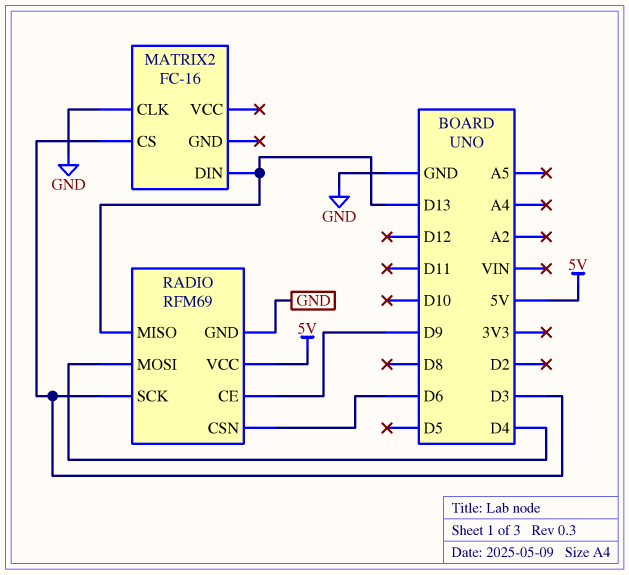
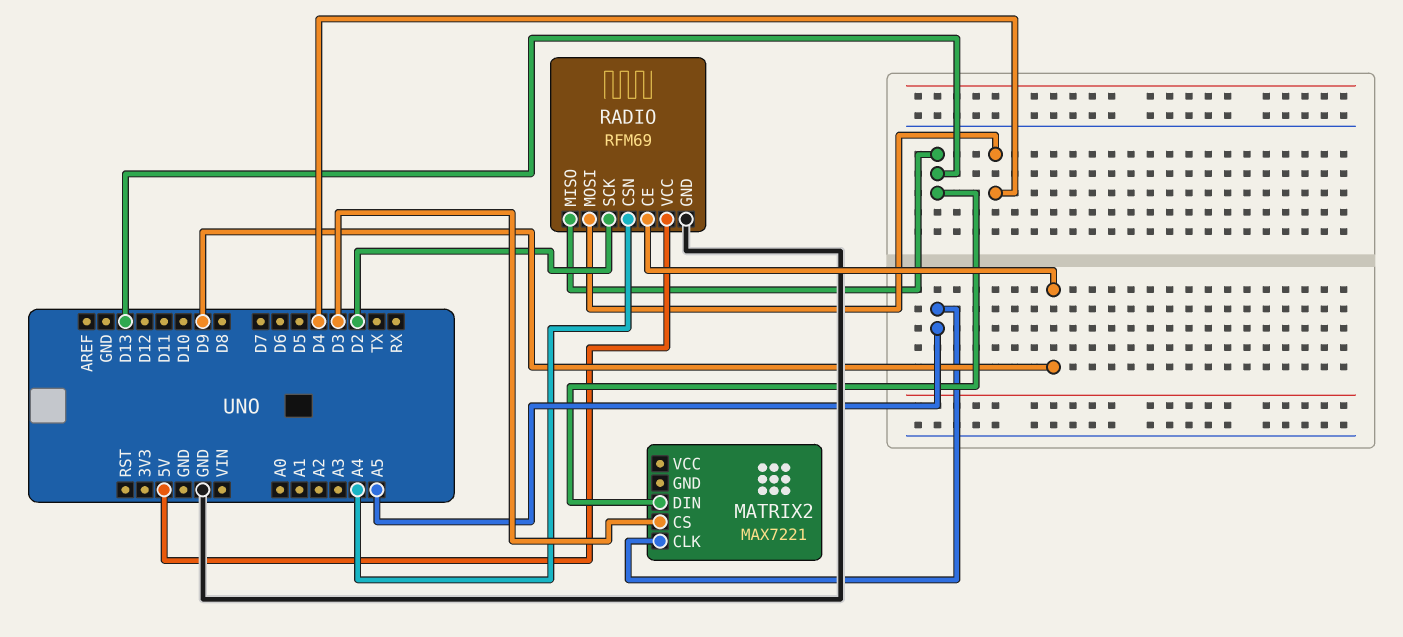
MATRIX2: FC-16 -> MAX7221
MATRIX2 pin CLK: GND -> A5
RADIO pin CSN: D6 -> A4
RADIO pin SCK: D3 -> D2

